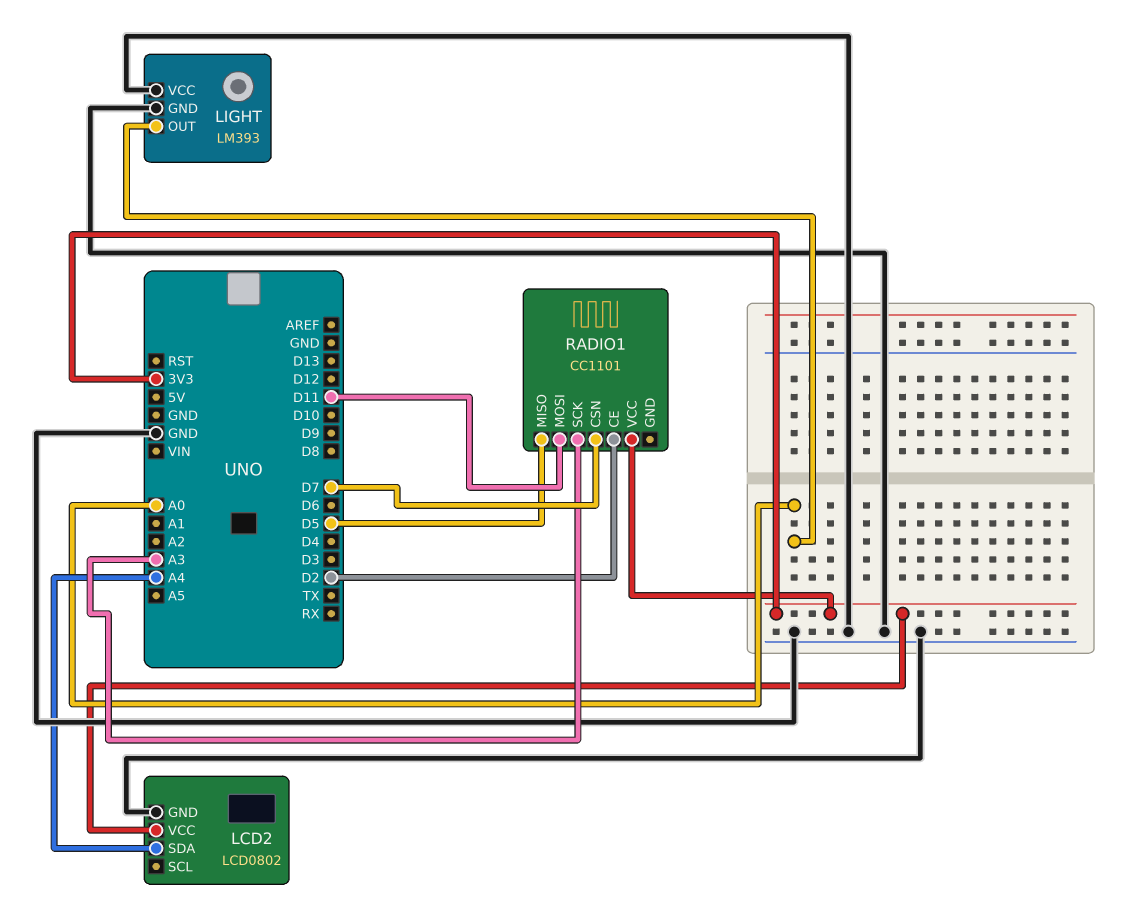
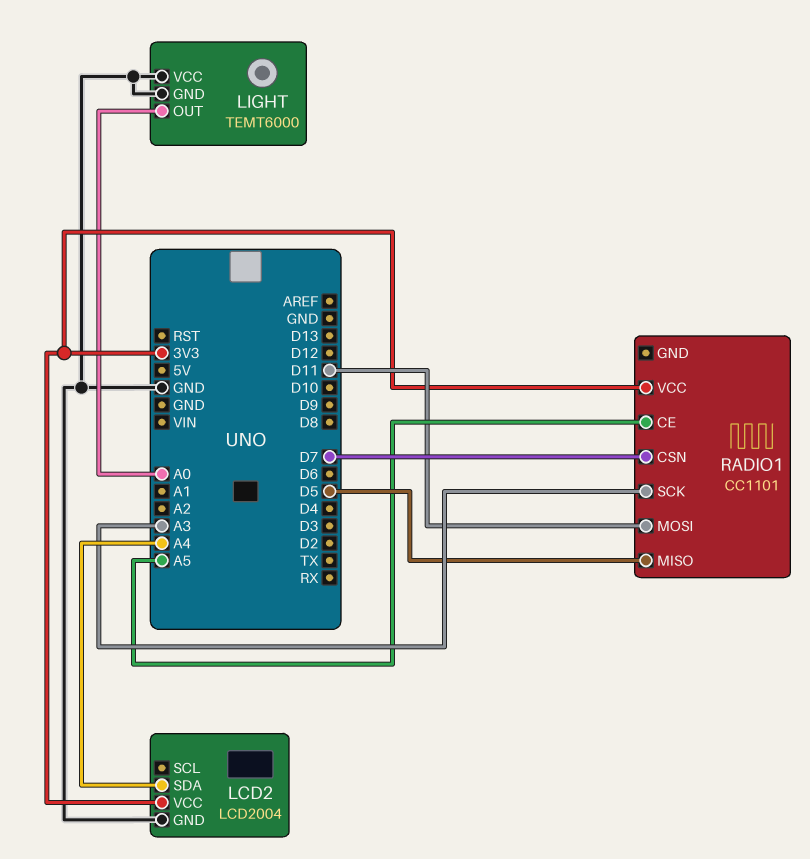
LCD2: LCD0802 -> LCD2004
LIGHT: LM393 -> TEMT6000
RADIO1 pin CE: D2 -> A5

